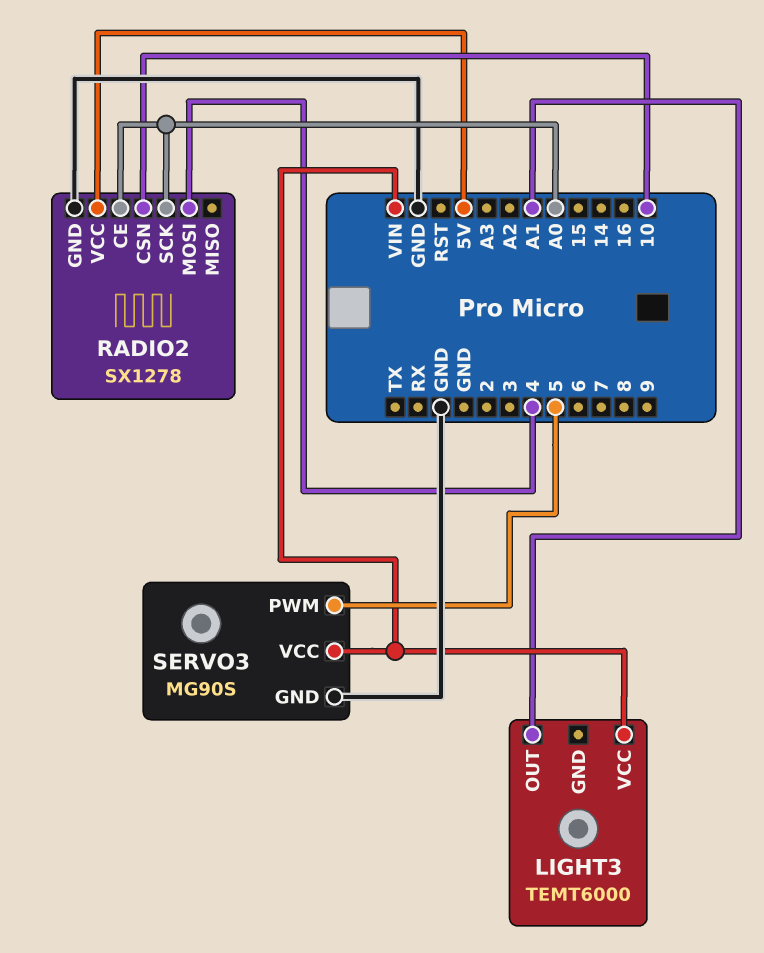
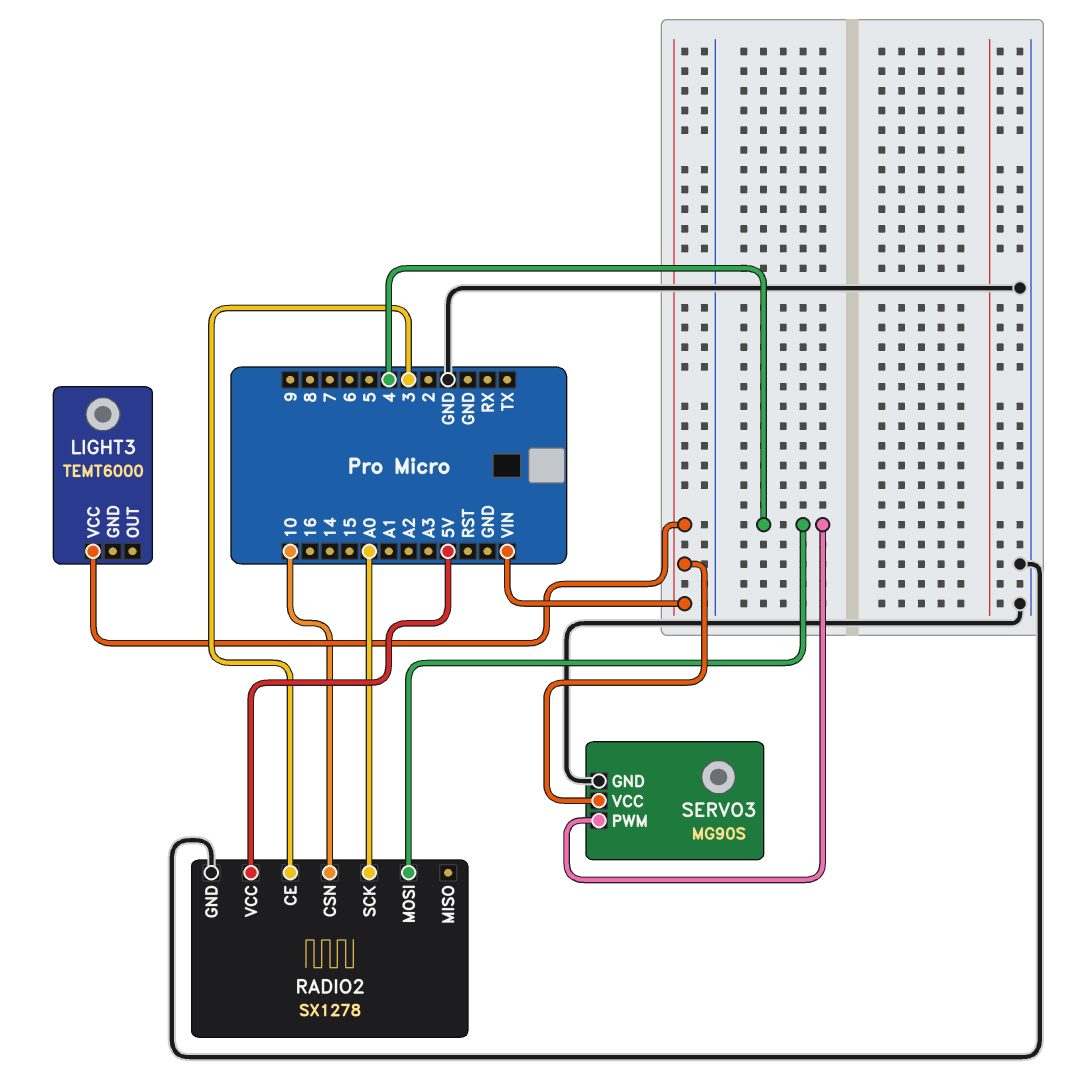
LIGHT3 pin OUT: A1 -> none
RADIO2 pin CE: A0 -> 3
SERVO3 pin PWM: 5 -> 4

